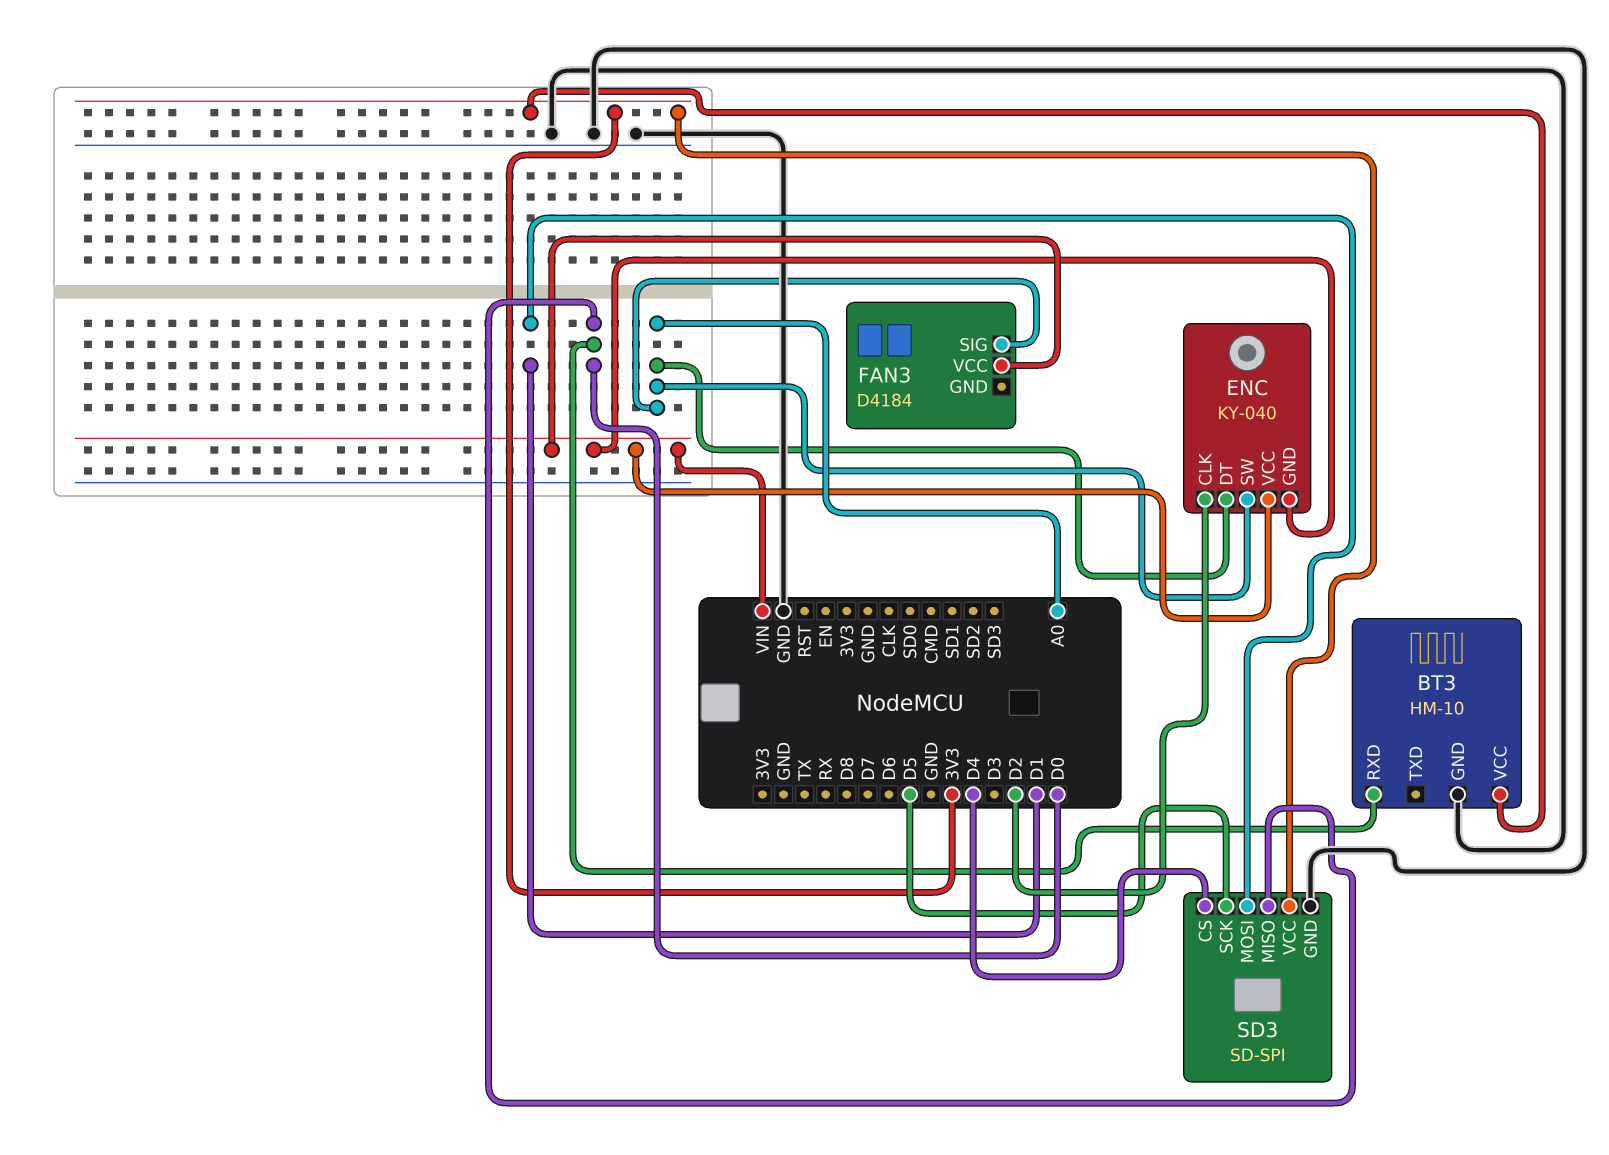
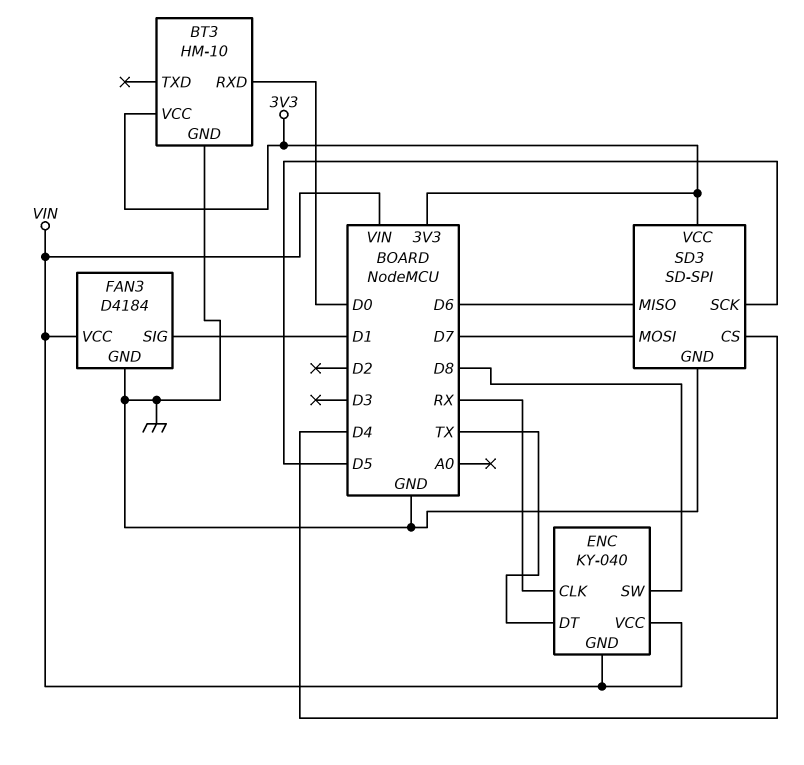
ENC pin CLK: D2 -> RX
ENC pin DT: A0 -> TX
ENC pin SW: A0 -> D8
FAN3 pin GND: none -> GND
FAN3 pin SIG: A0 -> D1
SD3 pin MISO: D0 -> D6
SD3 pin MOSI: D1 -> D7

